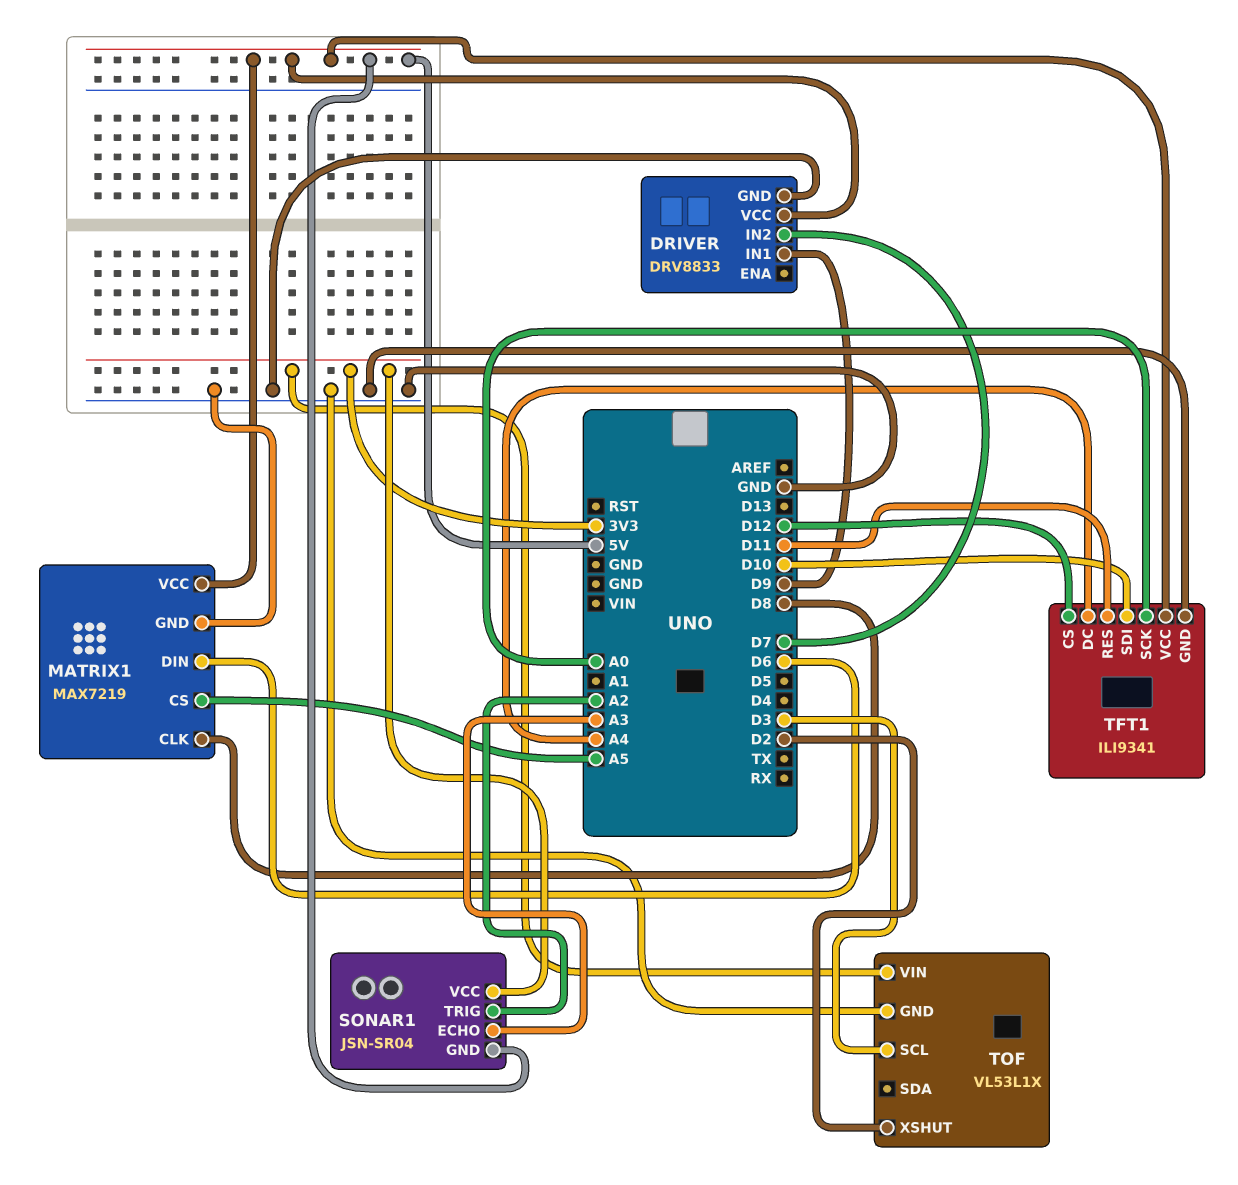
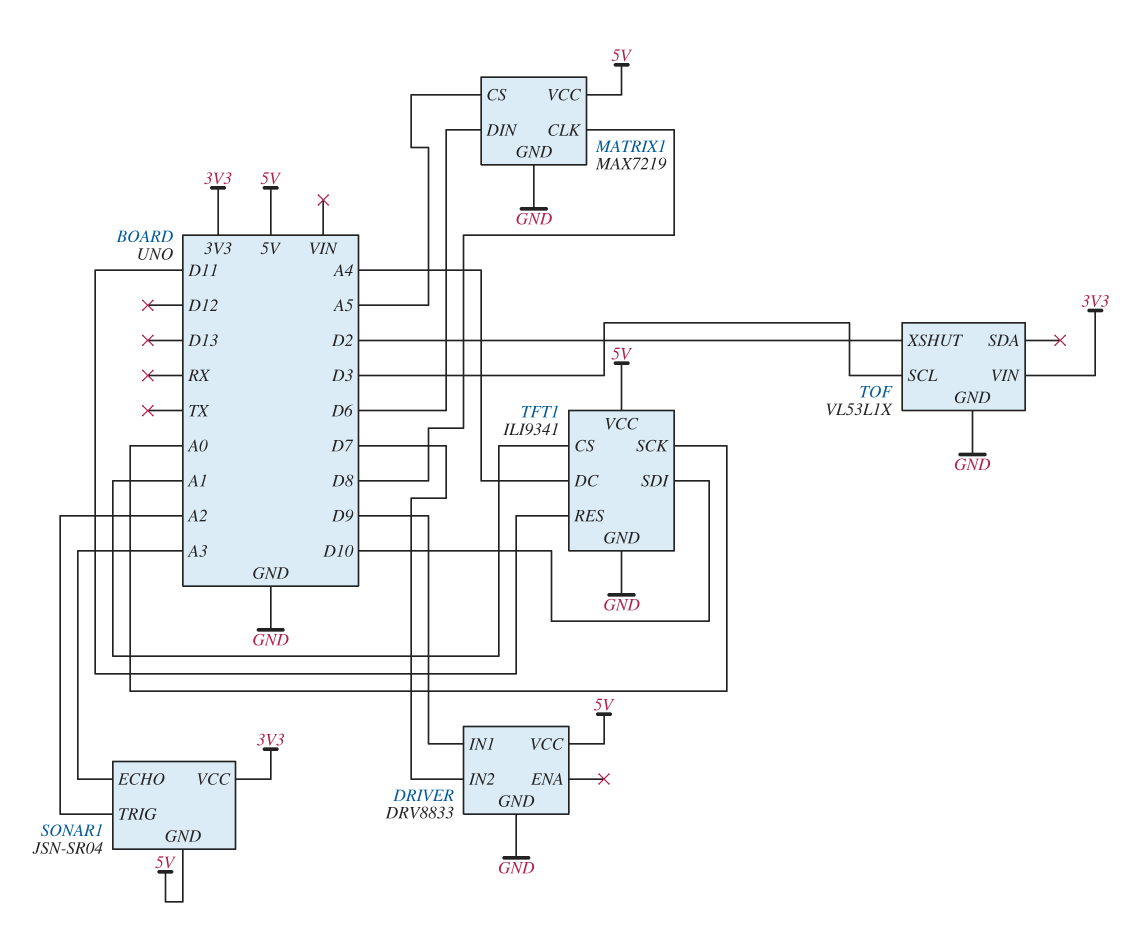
TFT1 pin CS: D12 -> A1

